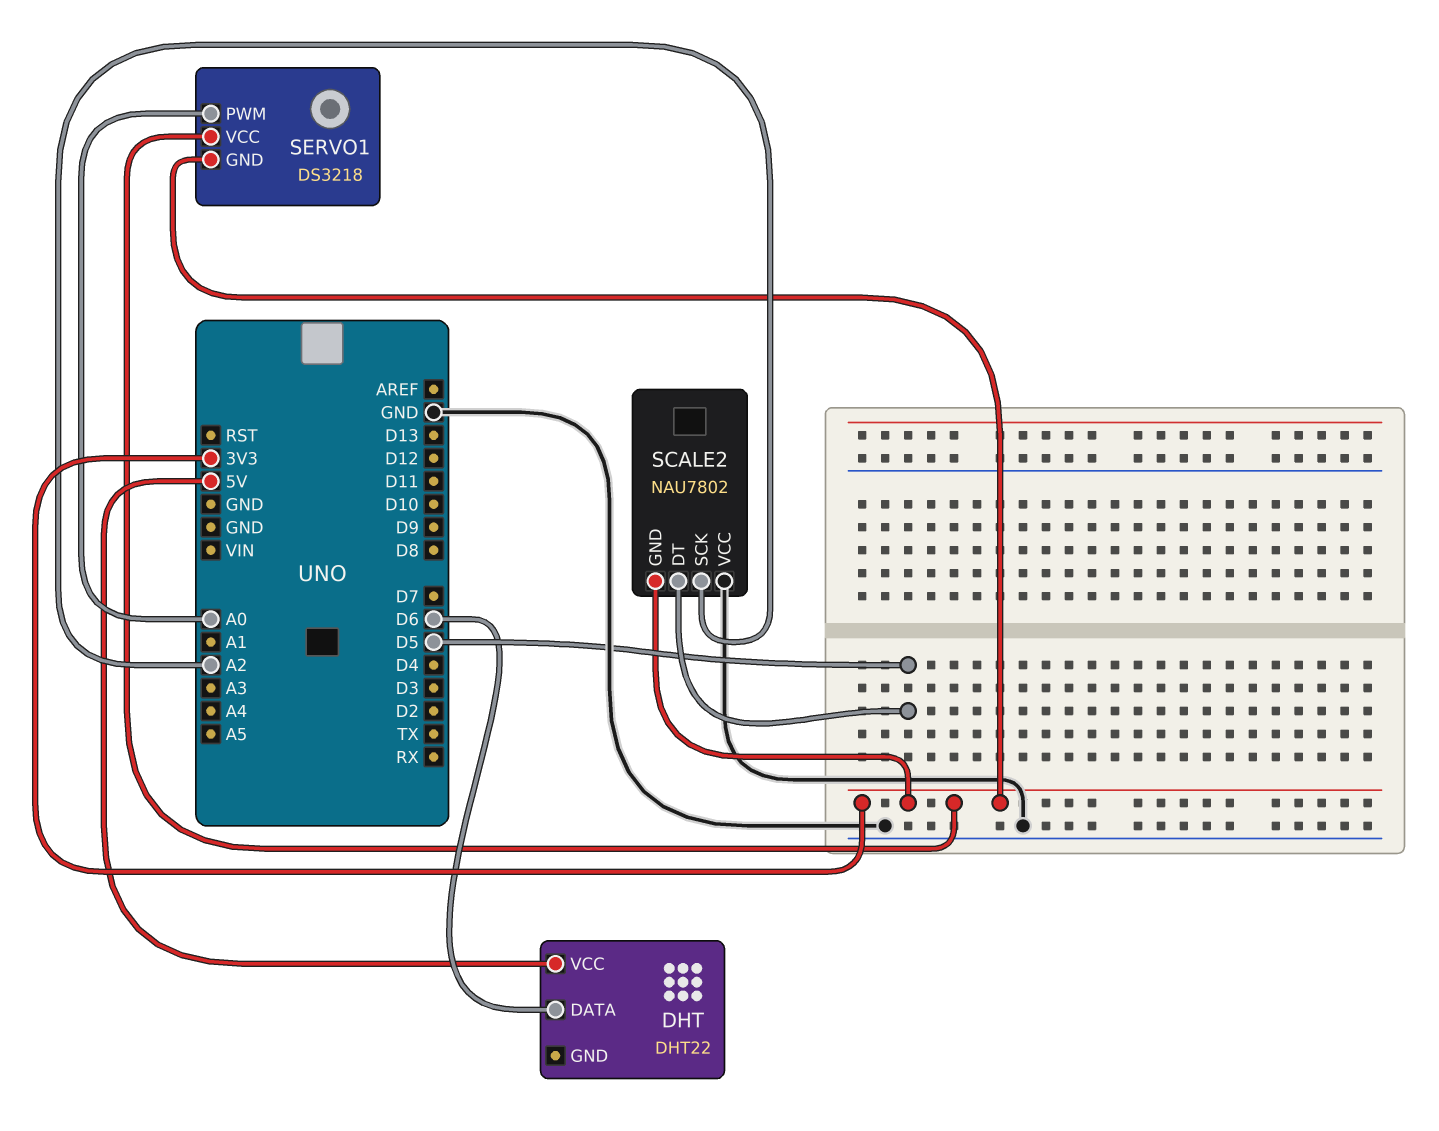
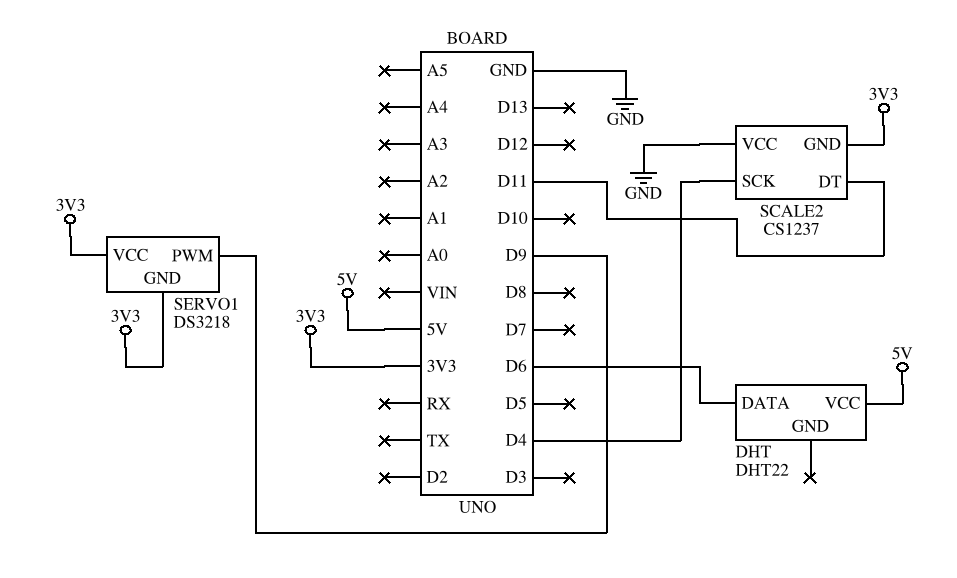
SCALE2: NAU7802 -> CS1237
SCALE2 pin DT: D5 -> D11
SCALE2 pin SCK: A2 -> D4
SERVO1 pin PWM: A0 -> D9

